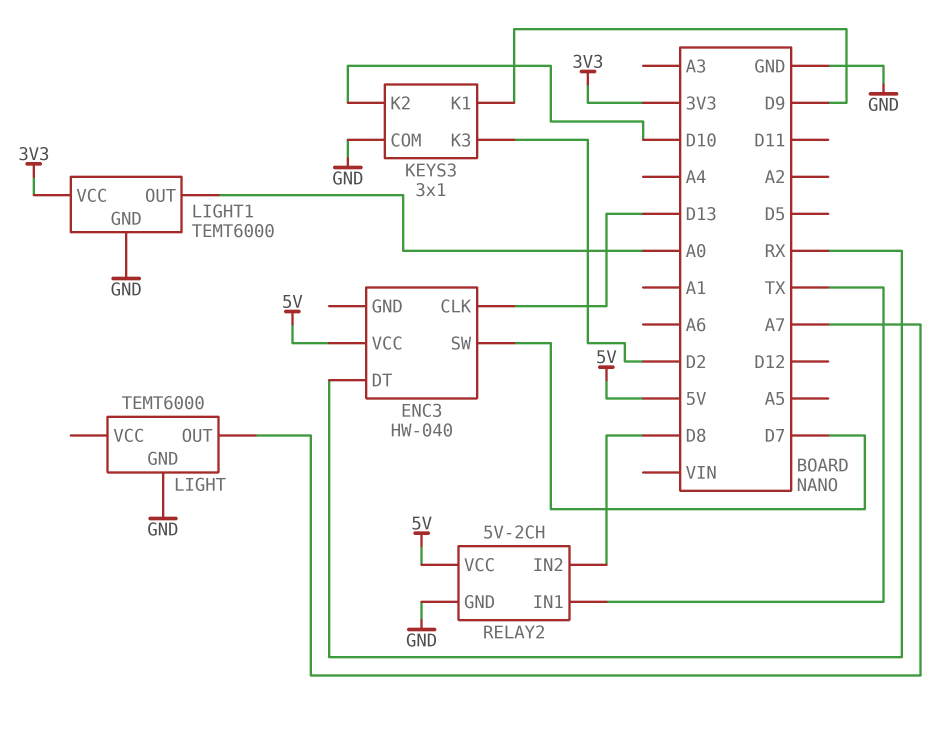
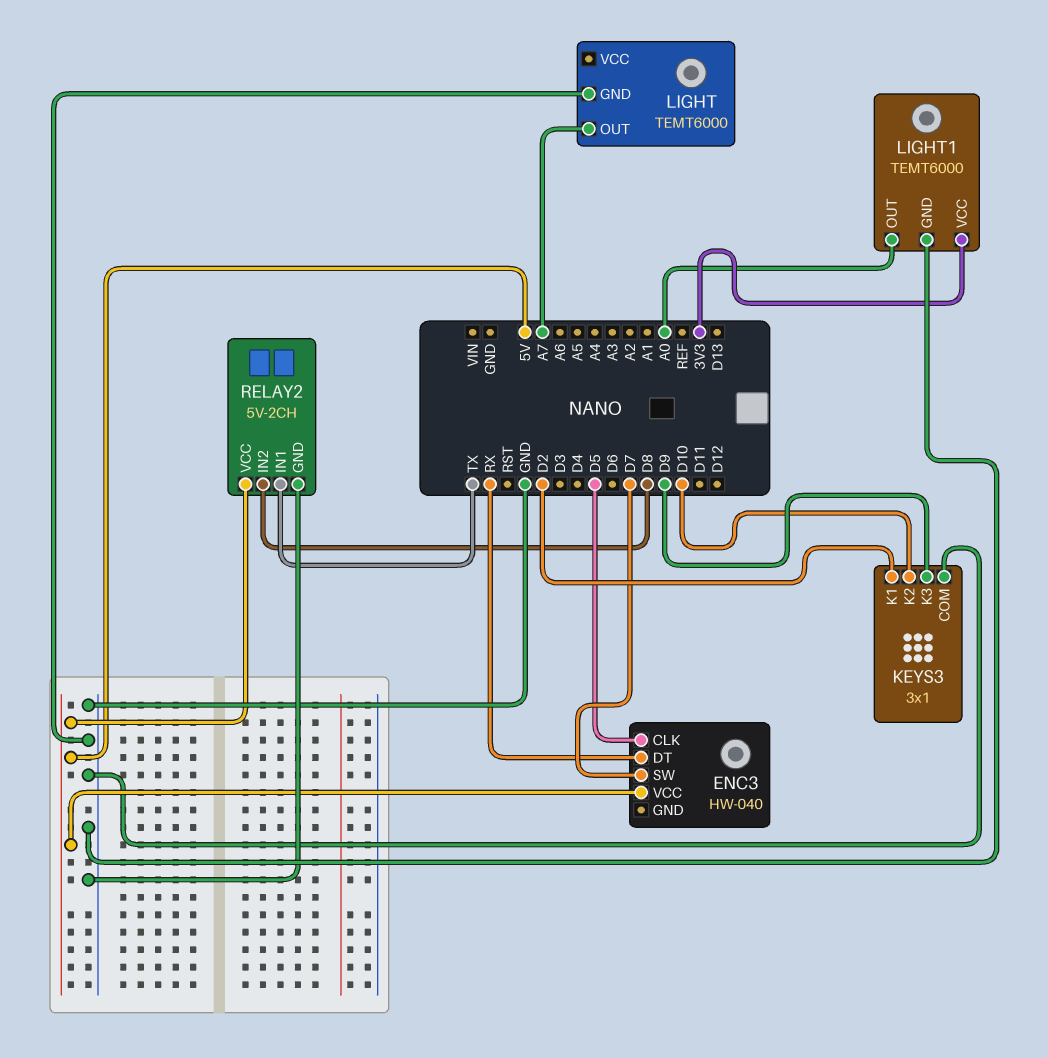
ENC3 pin CLK: D13 -> D5
KEYS3 pin K1: D9 -> D2
KEYS3 pin K3: D2 -> D9

